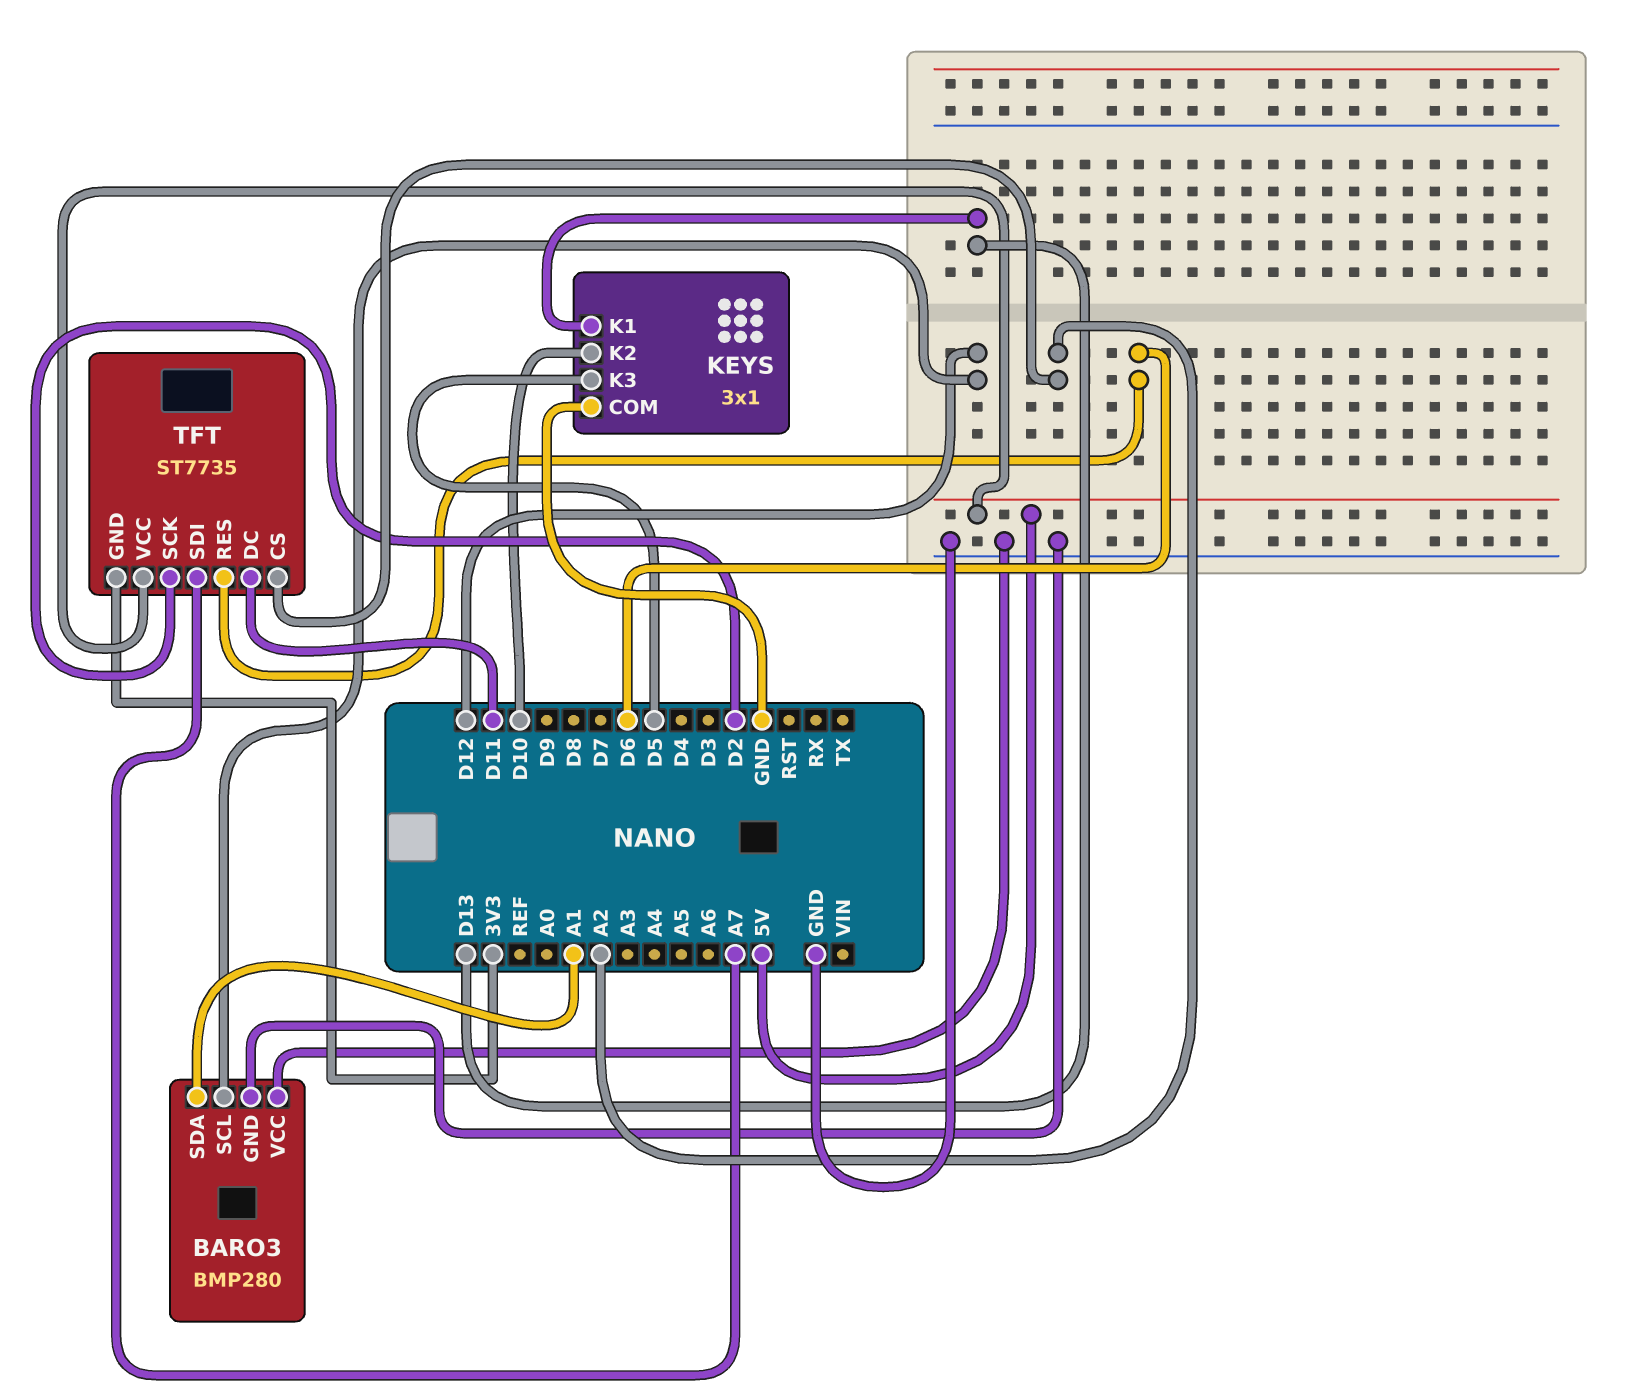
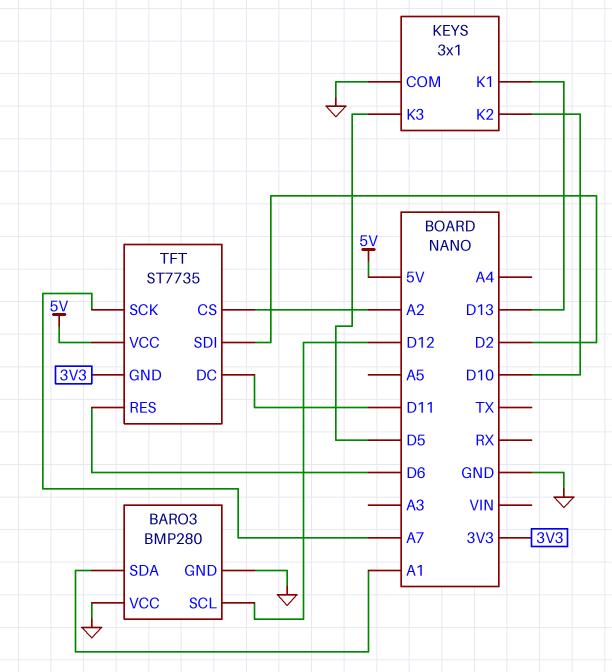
TFT pin SCK: D2 -> A7
TFT pin SDI: A7 -> D2

